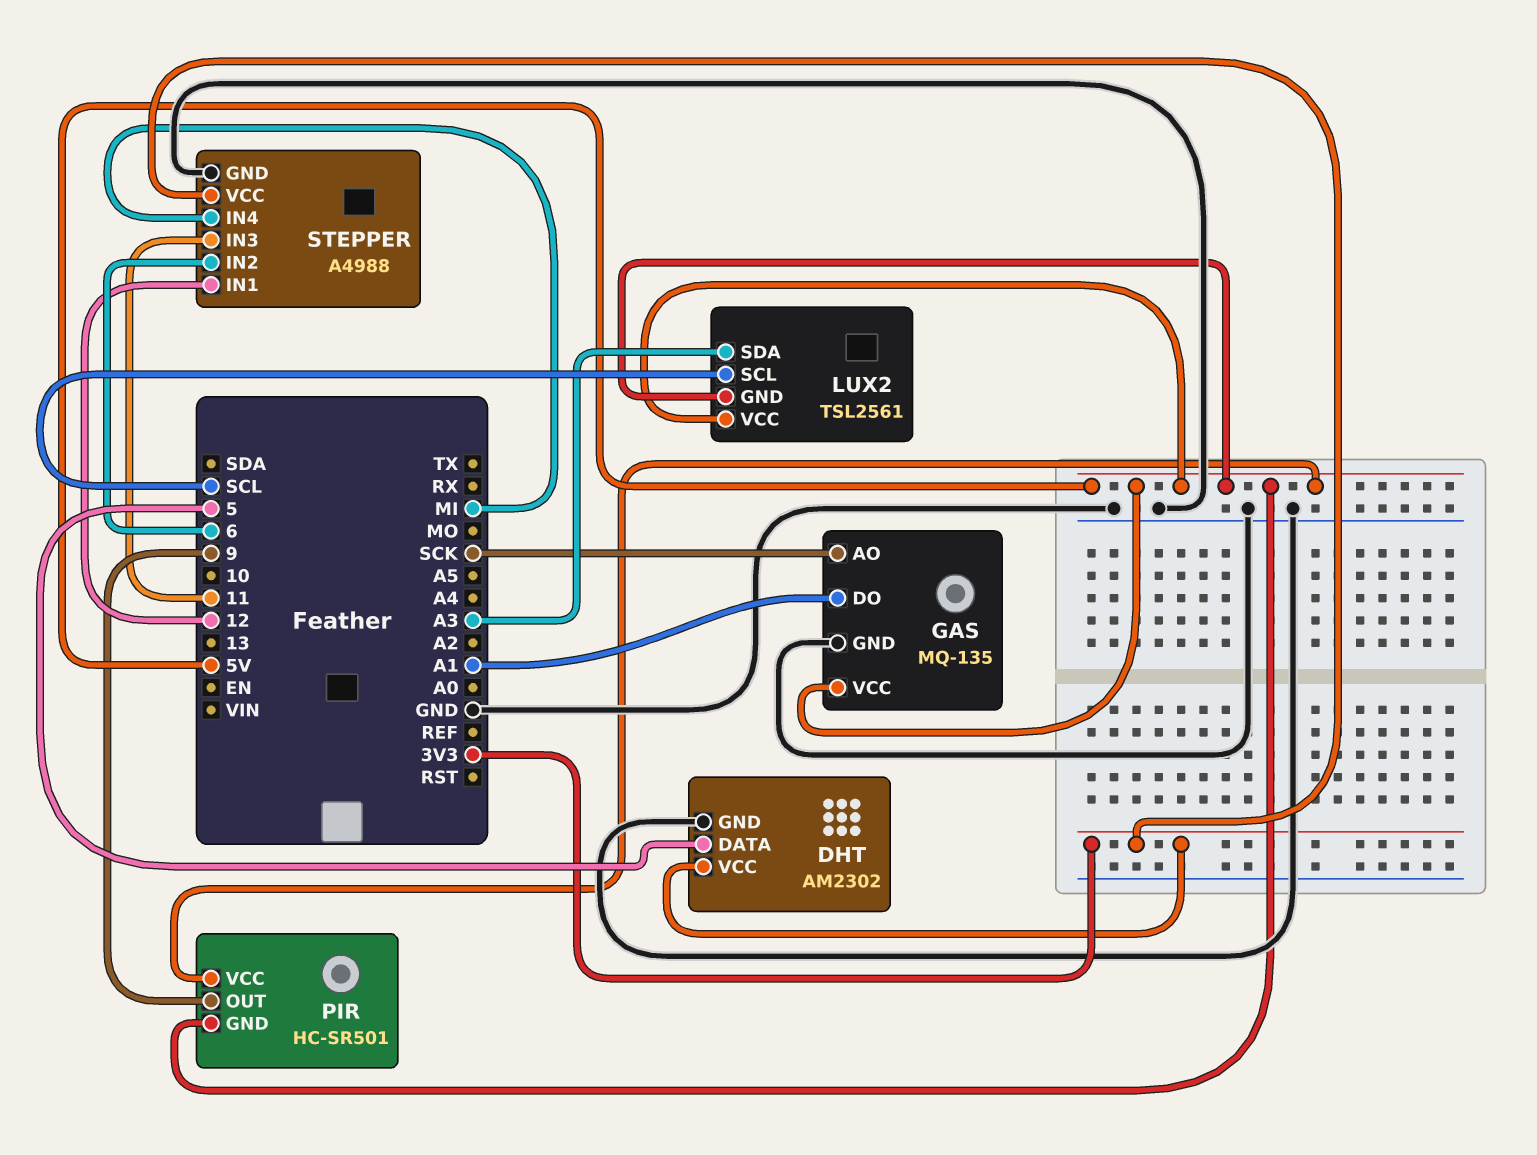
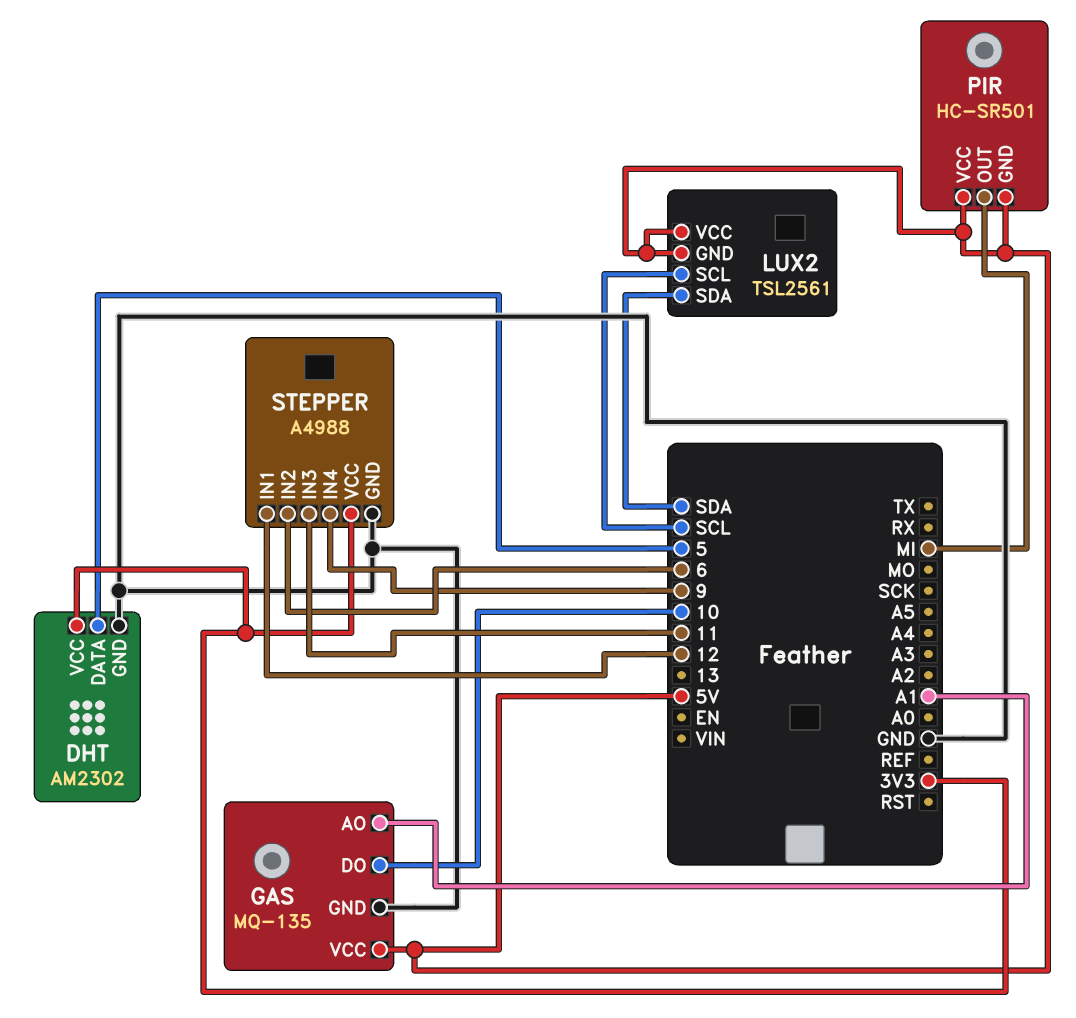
GAS pin AO: SCK -> A1
GAS pin DO: A1 -> 10
LUX2 pin SDA: A3 -> SDA
PIR pin OUT: 9 -> MI
STEPPER pin IN4: MI -> 9

